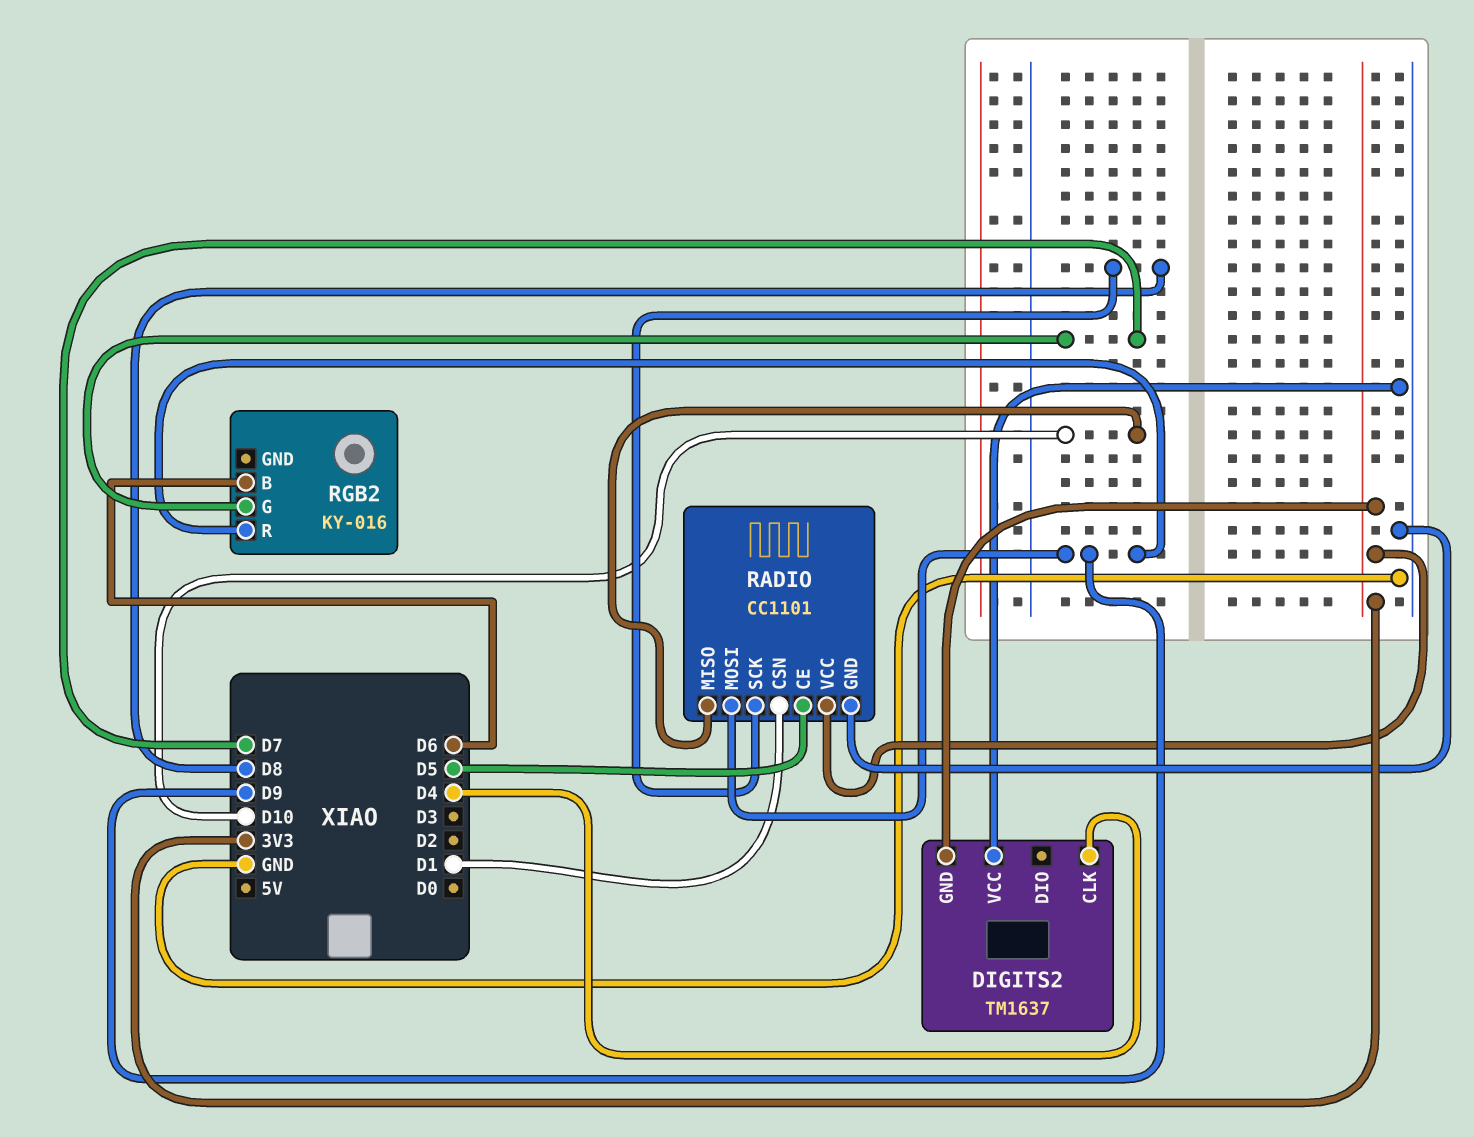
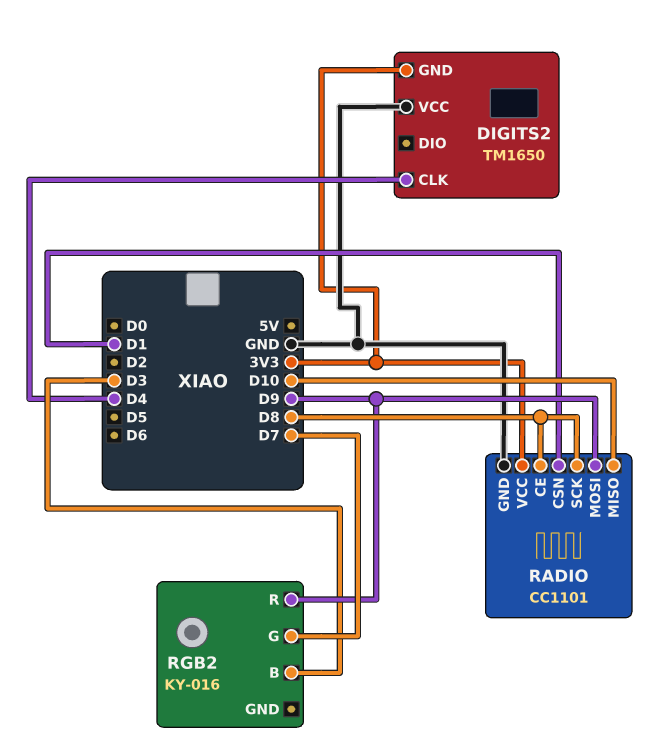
DIGITS2: TM1637 -> TM1650
RADIO pin CE: D5 -> D8
RGB2 pin B: D6 -> D3

